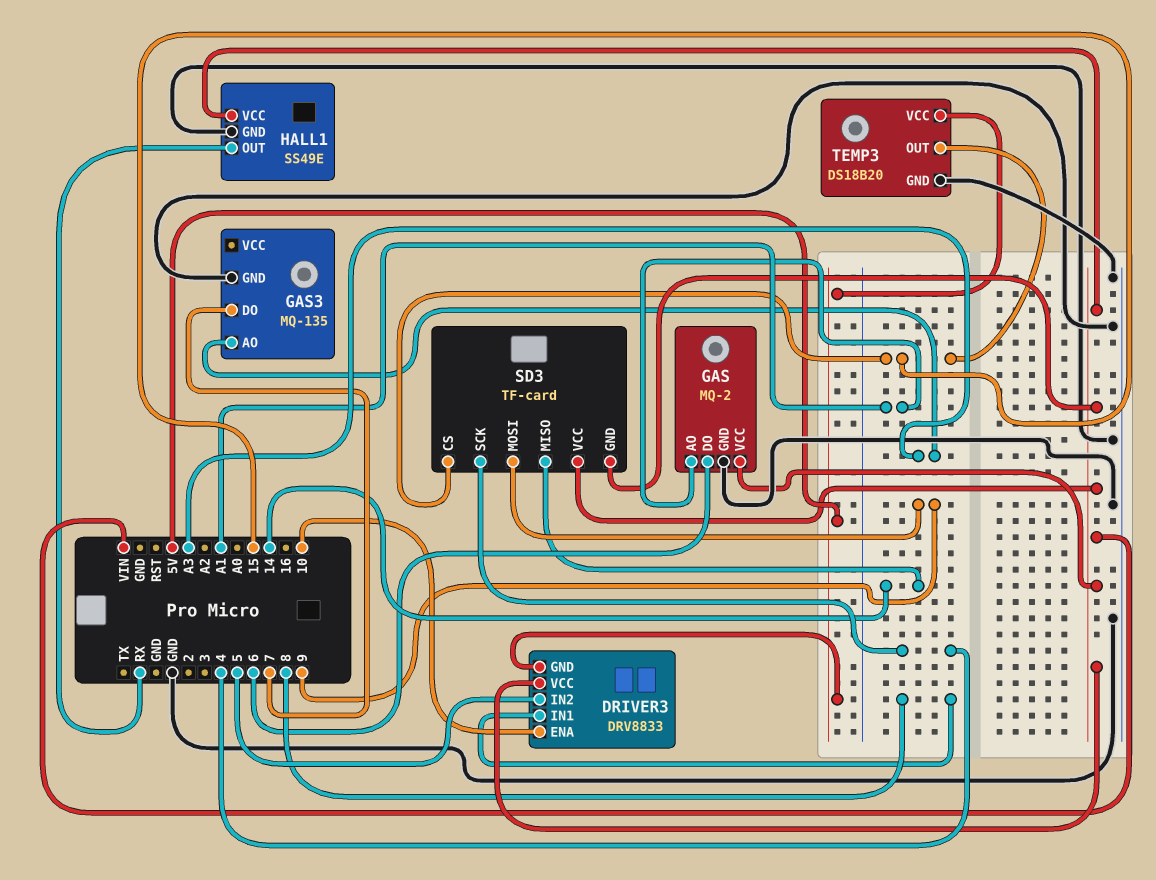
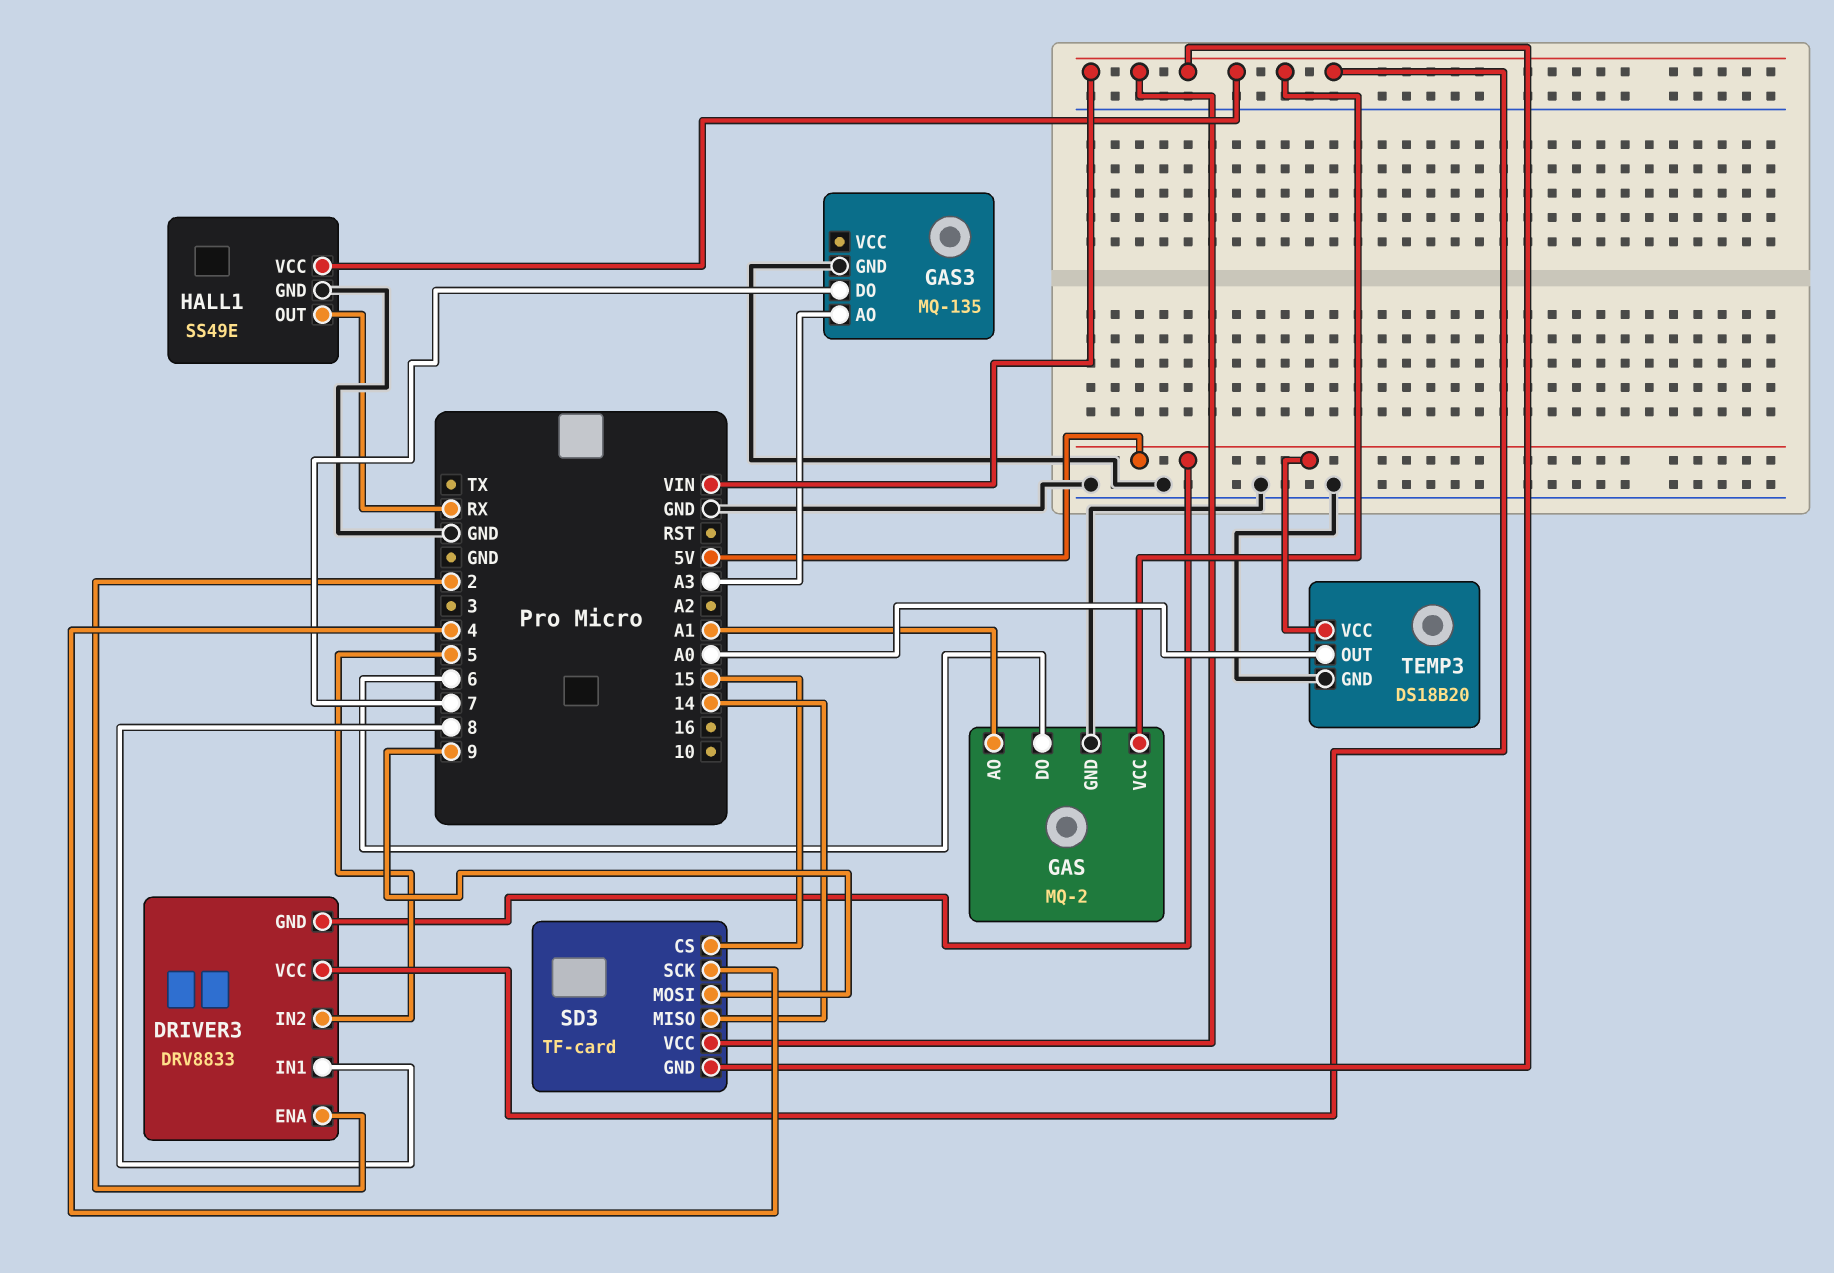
DRIVER3 pin ENA: 10 -> 2
TEMP3 pin OUT: 15 -> A0

